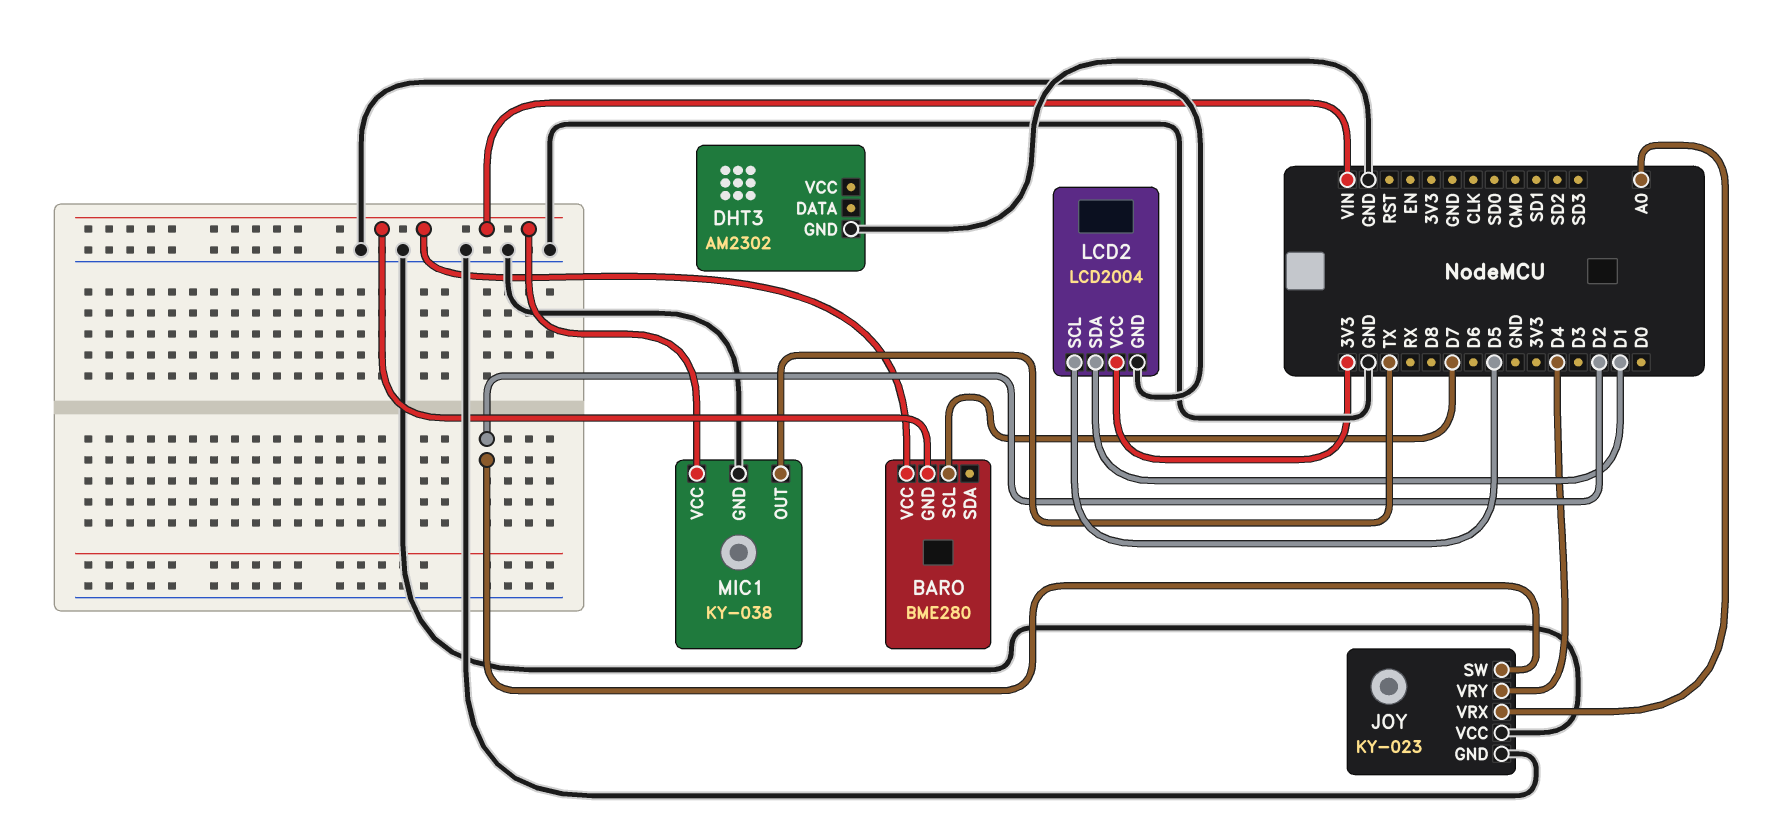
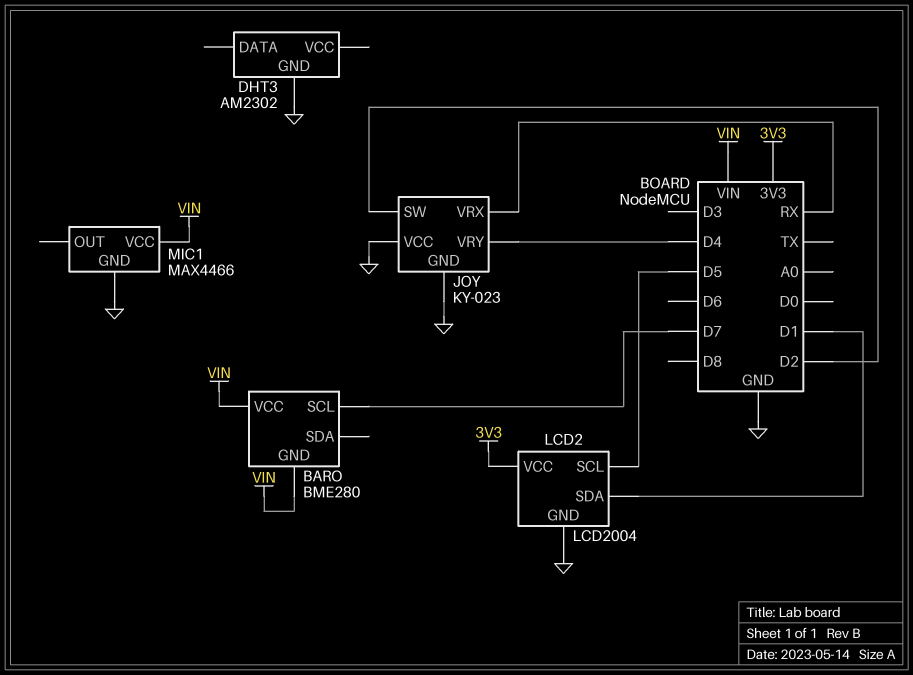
JOY pin VRX: A0 -> RX
MIC1: KY-038 -> MAX4466
MIC1 pin OUT: TX -> none

